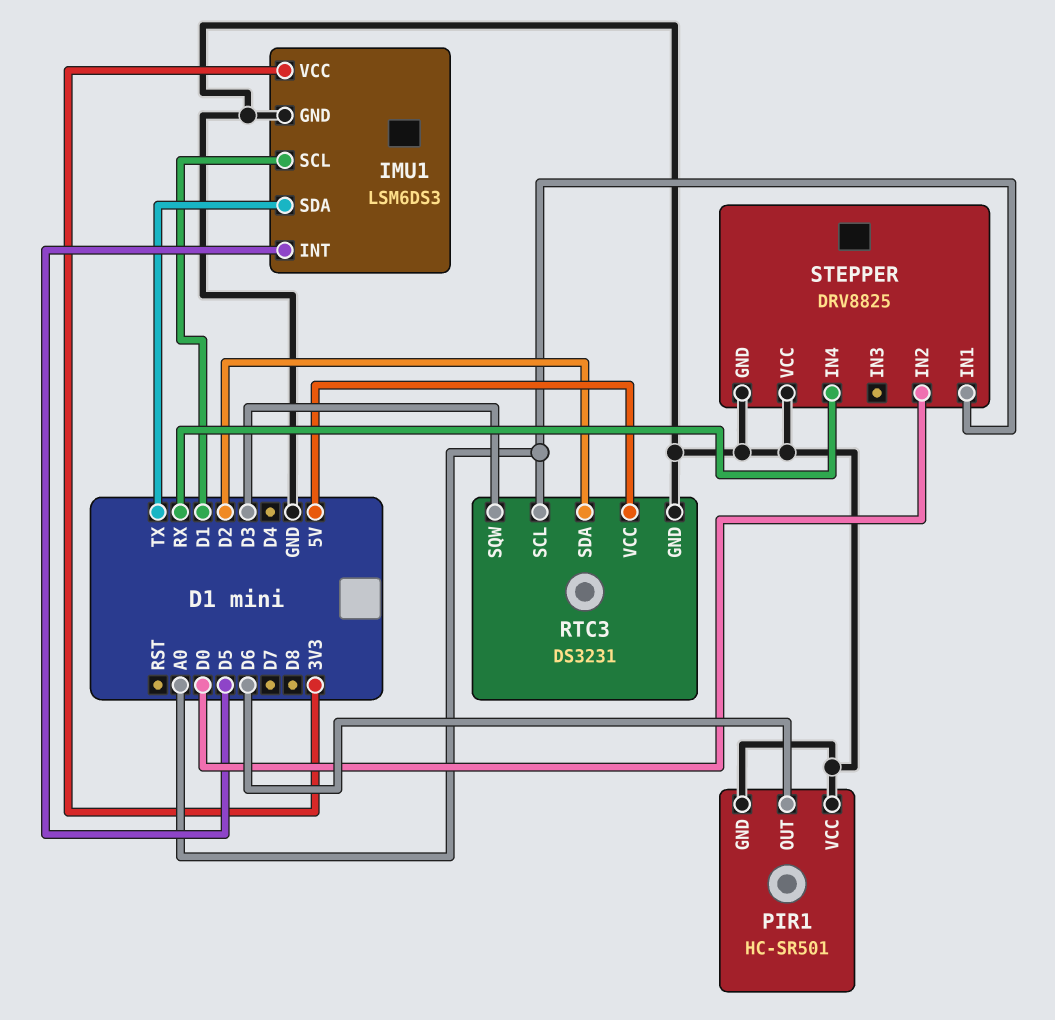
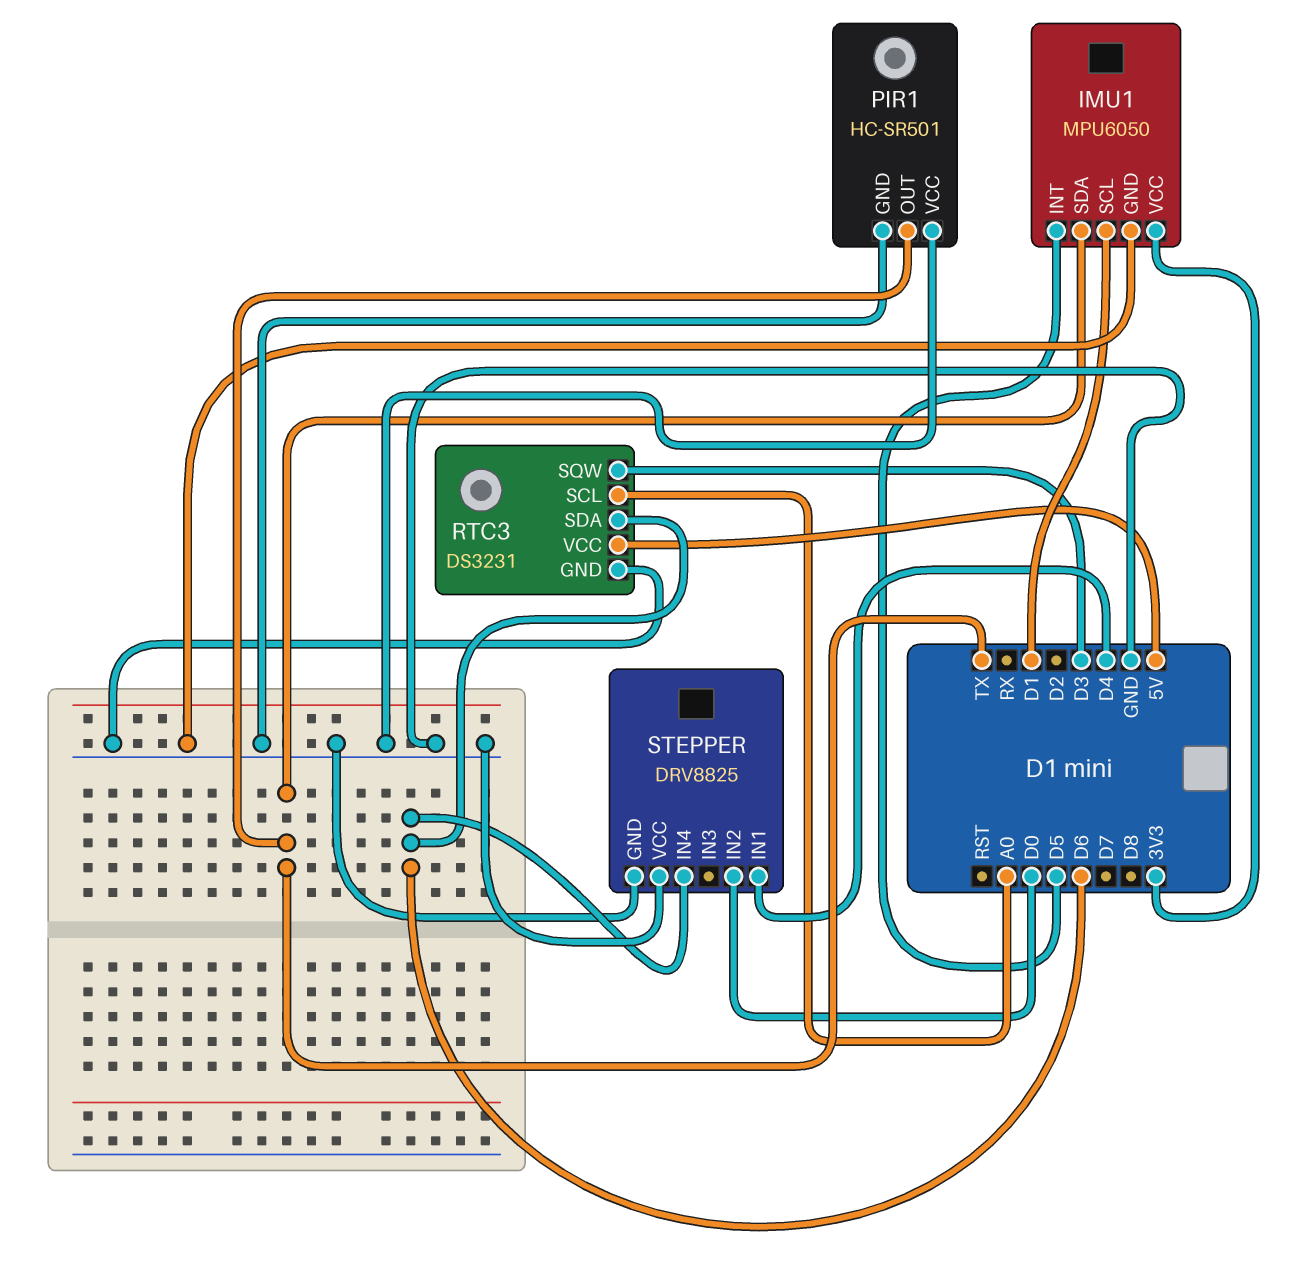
IMU1: LSM6DS3 -> MPU6050
PIR1 pin OUT: D6 -> TX
RTC3 pin SDA: D2 -> D6
STEPPER pin IN1: A0 -> D4
STEPPER pin IN4: RX -> D6

